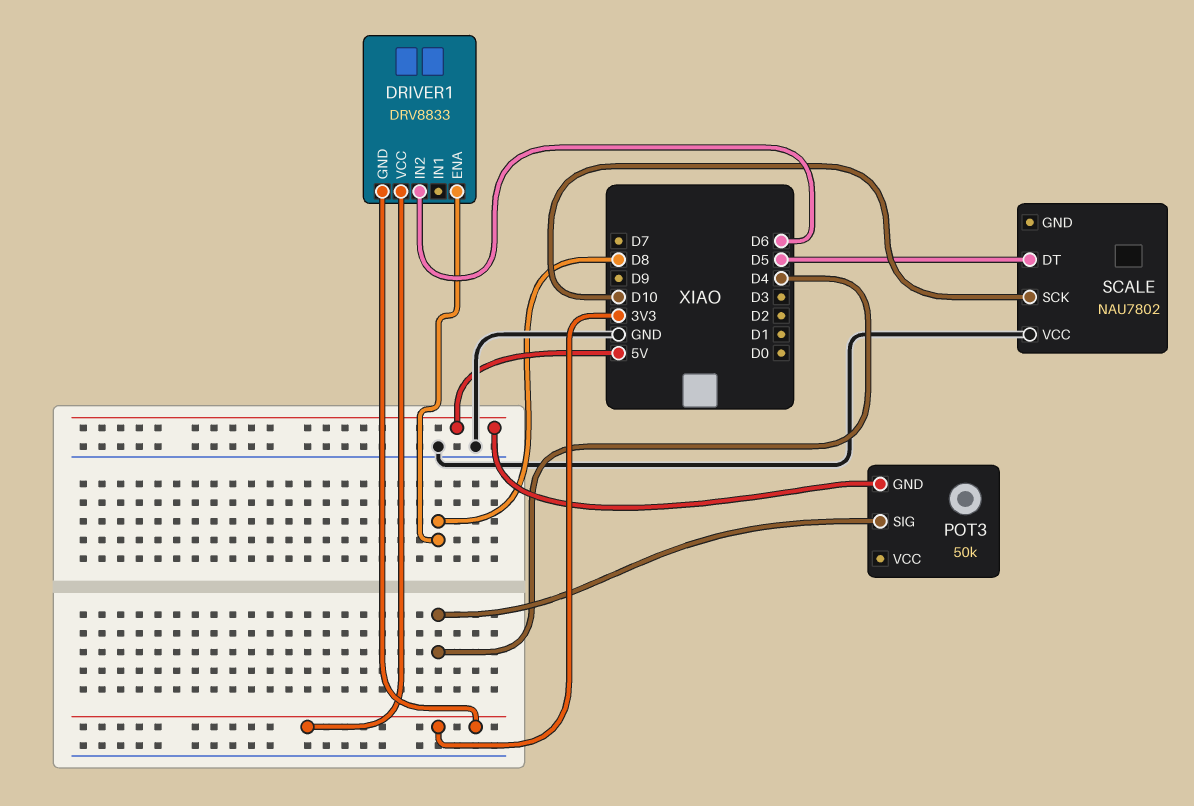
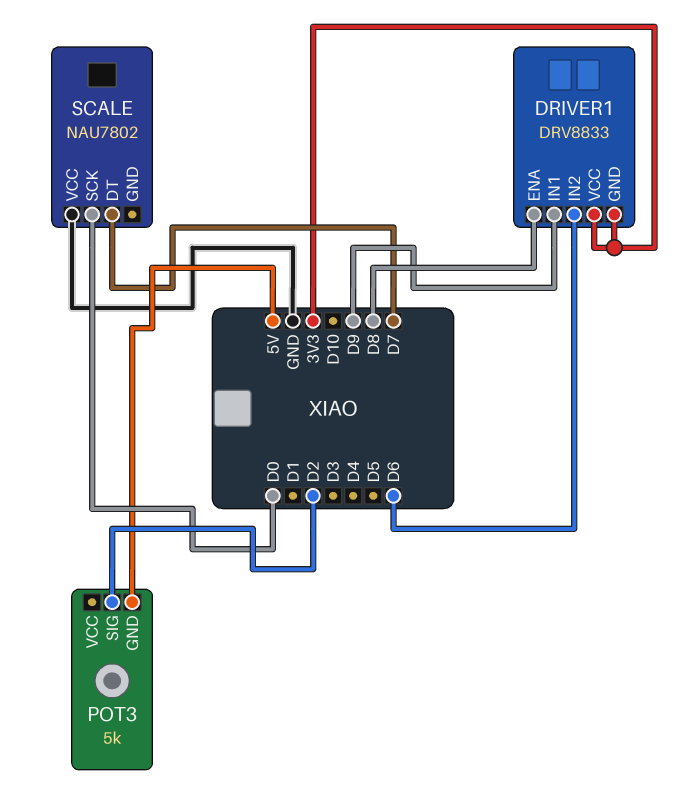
DRIVER1 pin IN1: none -> D9
POT3: 50k -> 5k
POT3 pin SIG: D4 -> D2
SCALE pin DT: D5 -> D7
SCALE pin SCK: D10 -> D0

